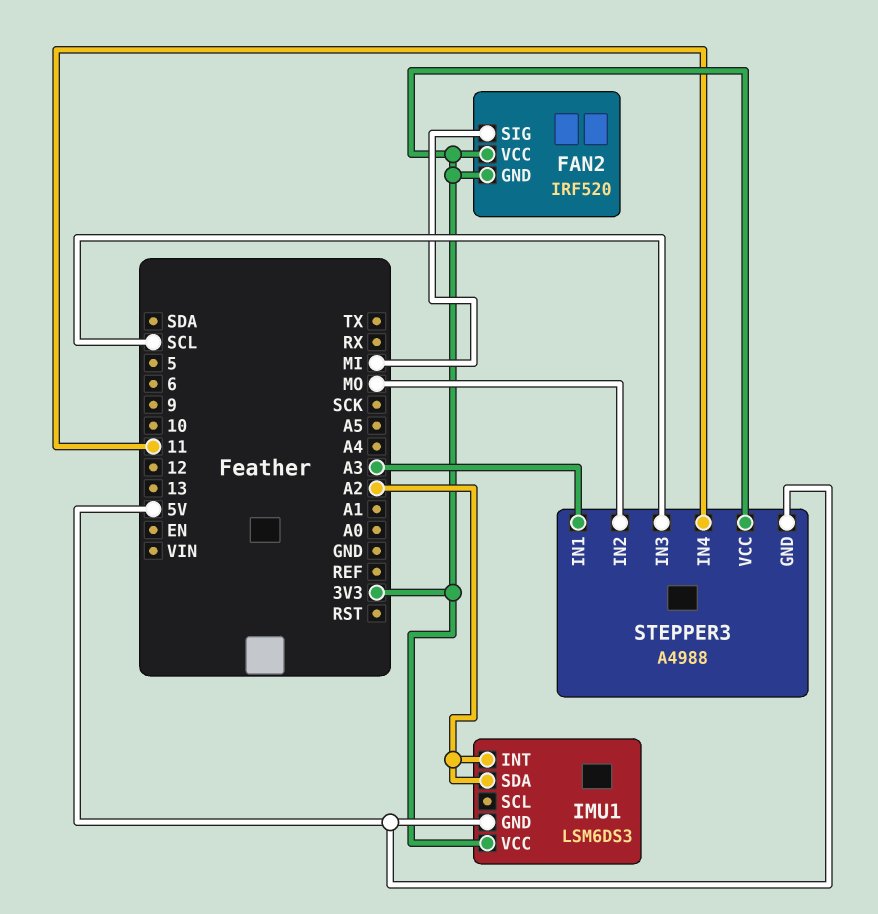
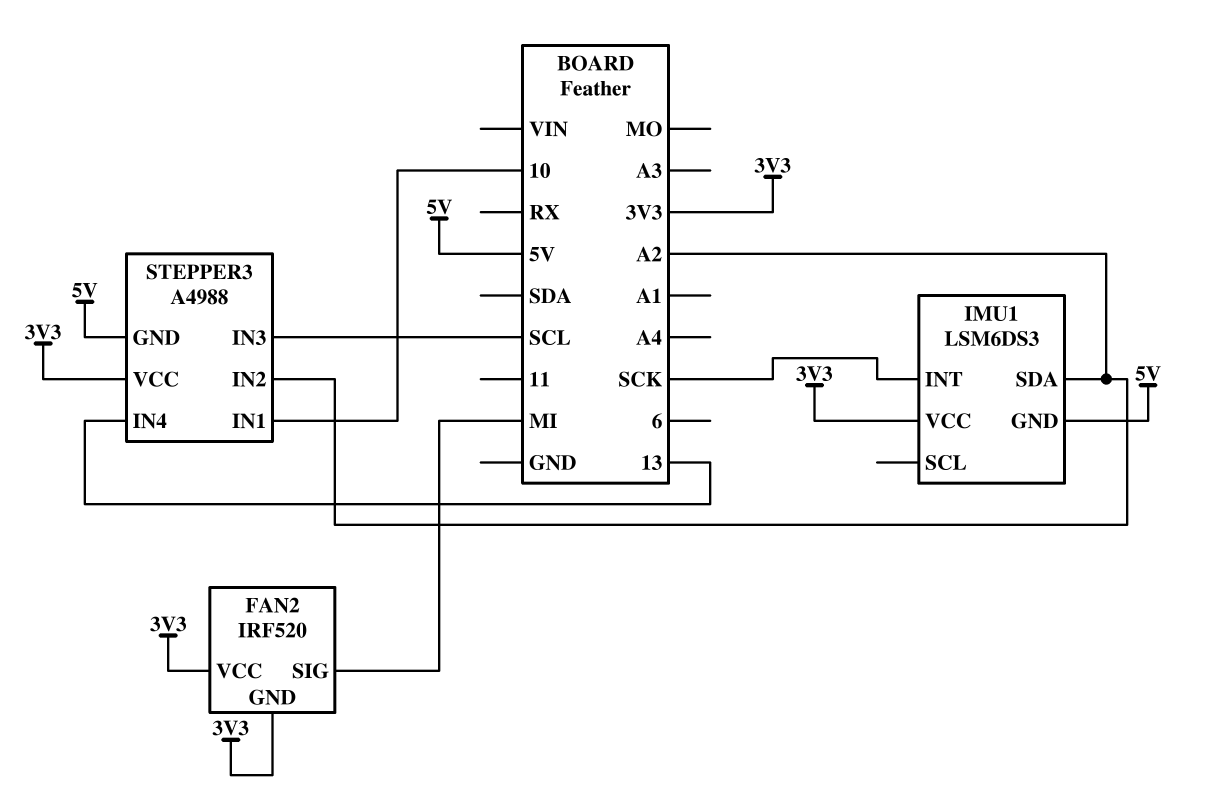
IMU1 pin INT: A2 -> SCK
STEPPER3 pin IN1: A3 -> 10
STEPPER3 pin IN2: MO -> A2
STEPPER3 pin IN4: 11 -> 13

